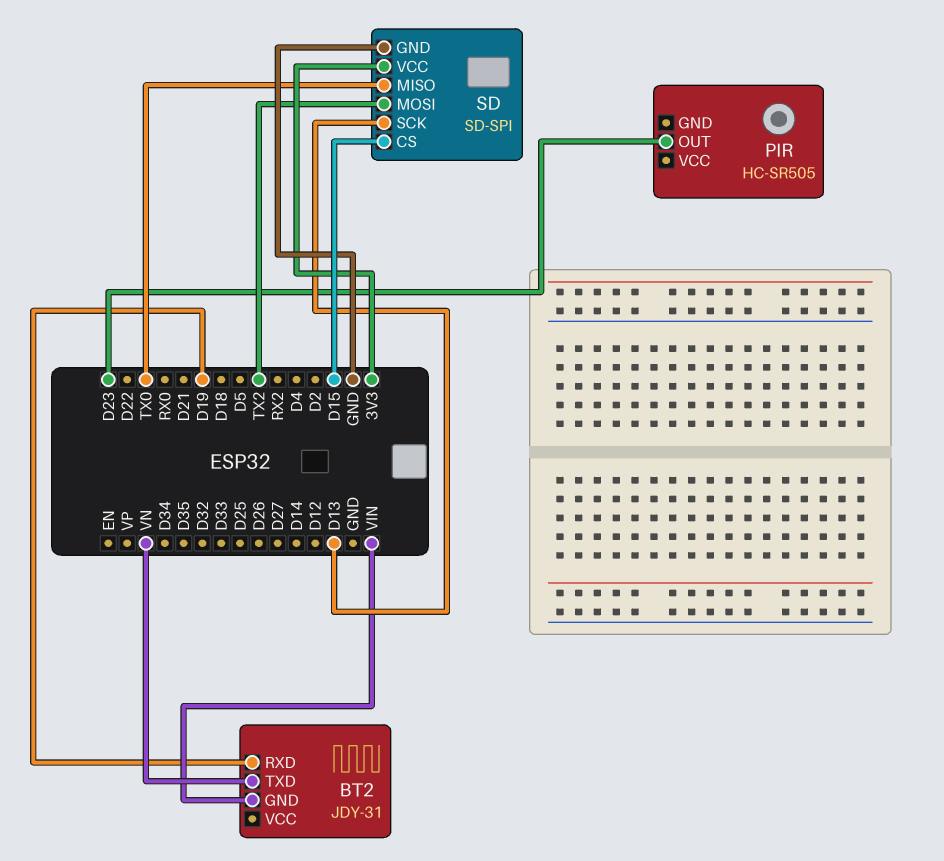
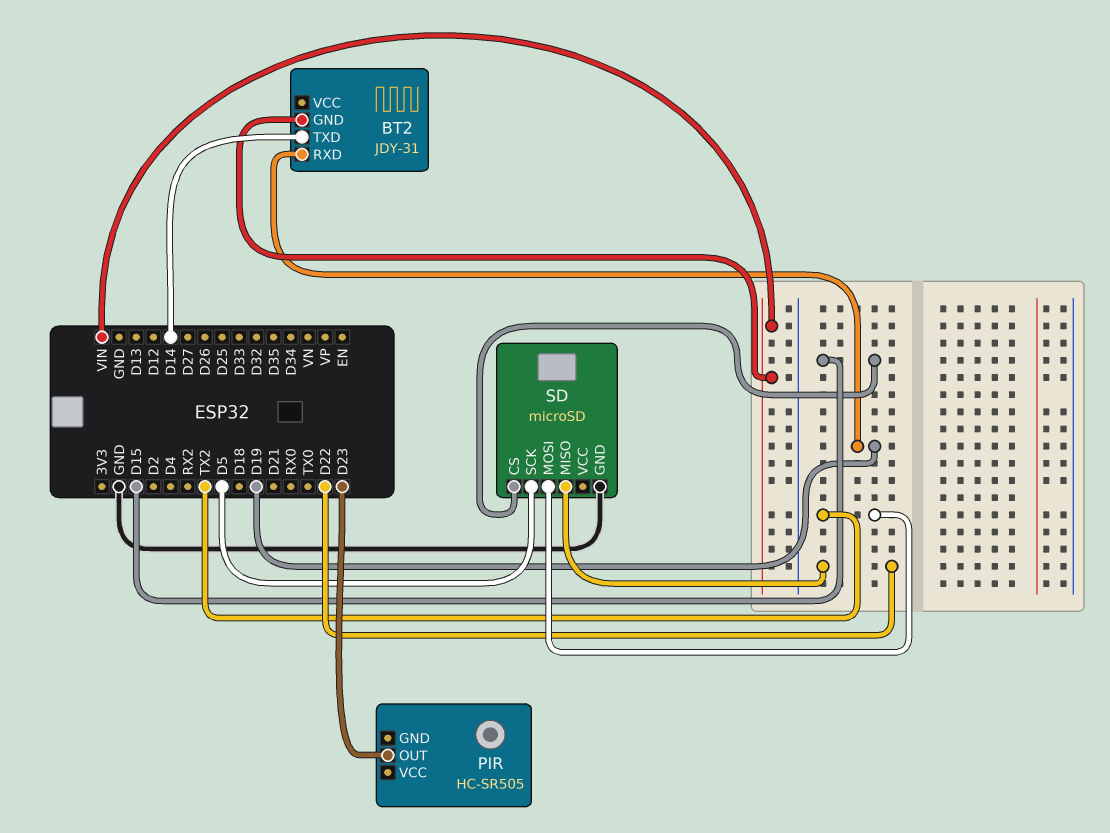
BT2 pin TXD: VN -> D14
SD: SD-SPI -> microSD
SD pin MISO: TX0 -> D22
SD pin SCK: D13 -> D5
SD pin VCC: 3V3 -> none

